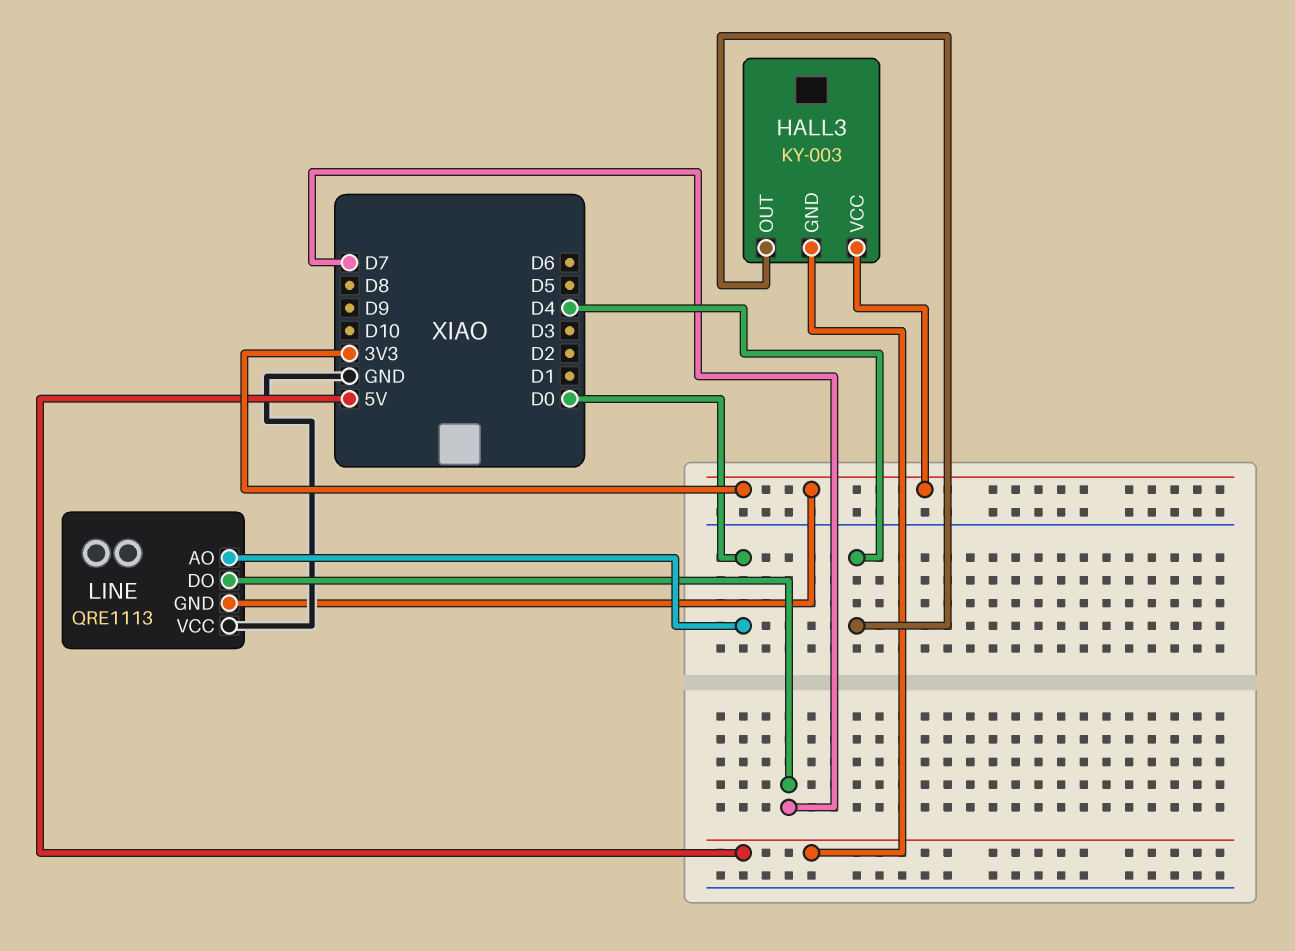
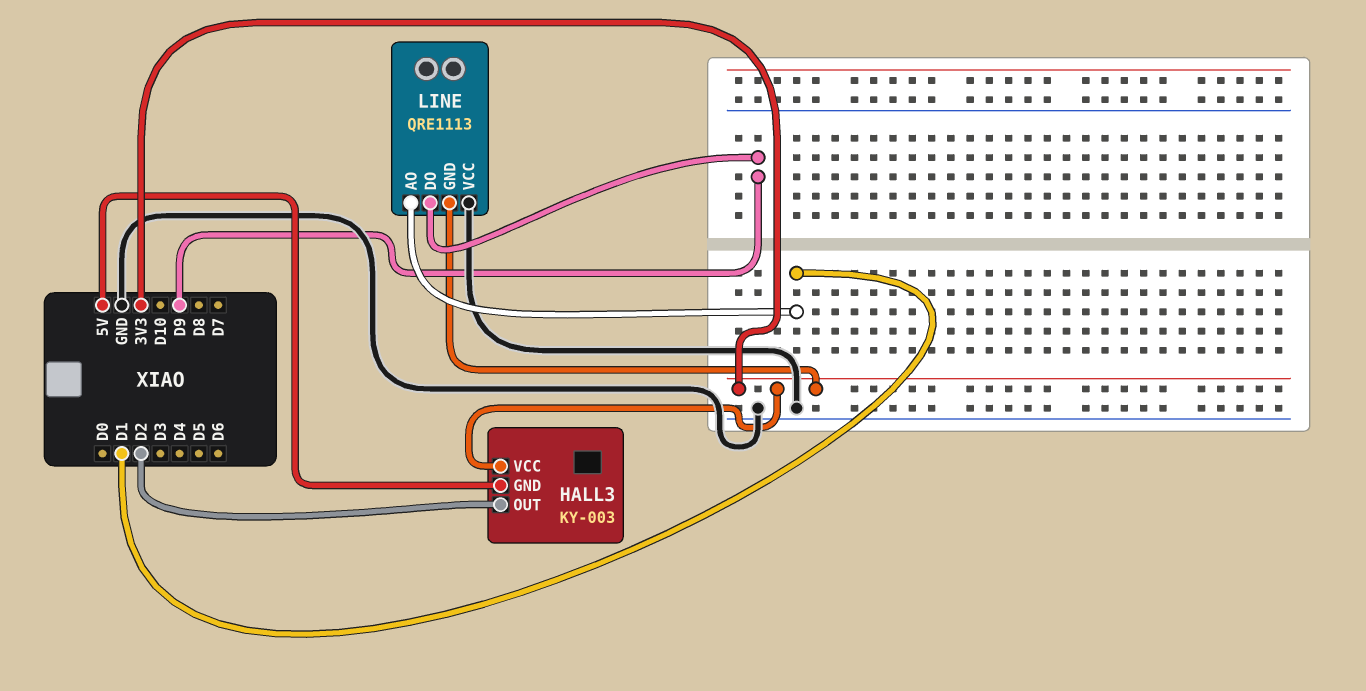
HALL3 pin OUT: D4 -> D2
LINE pin AO: D0 -> D1
LINE pin DO: D7 -> D9

